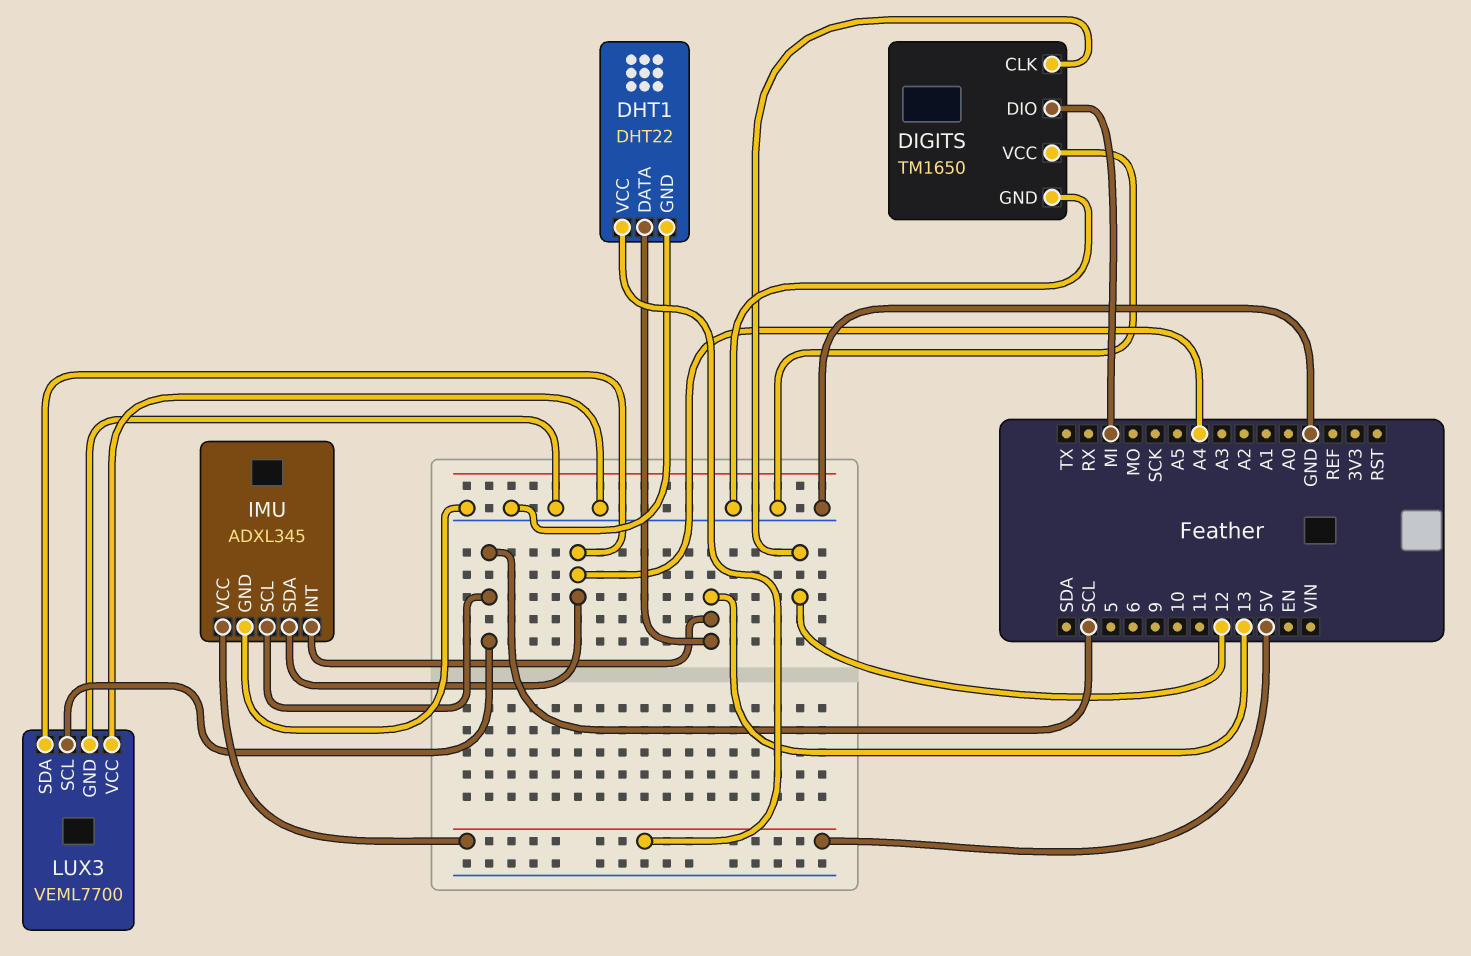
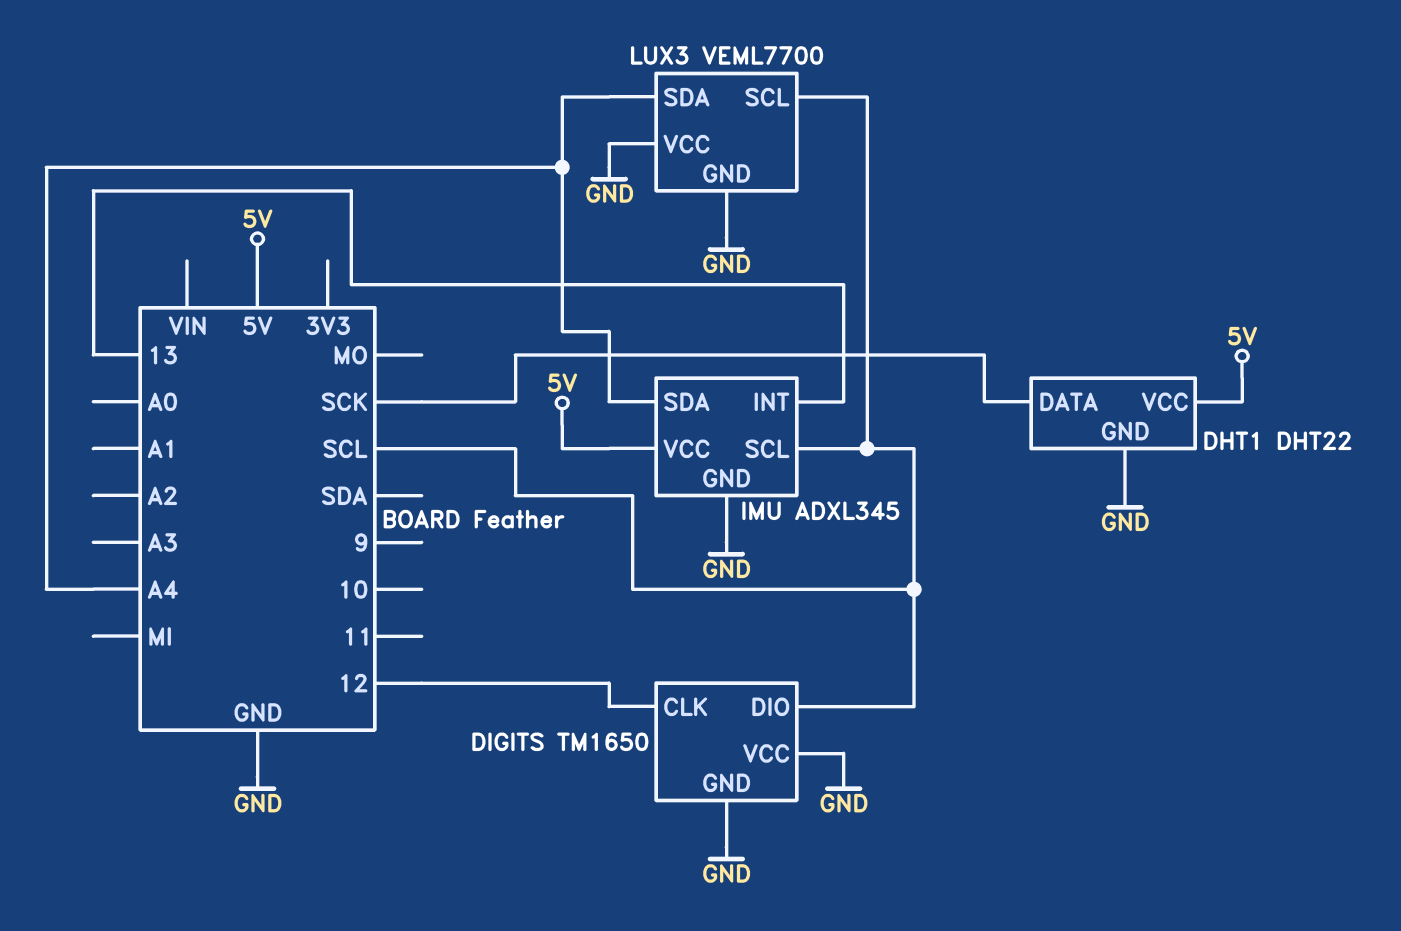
DHT1 pin DATA: 13 -> SCK
DIGITS pin DIO: MI -> SCL

